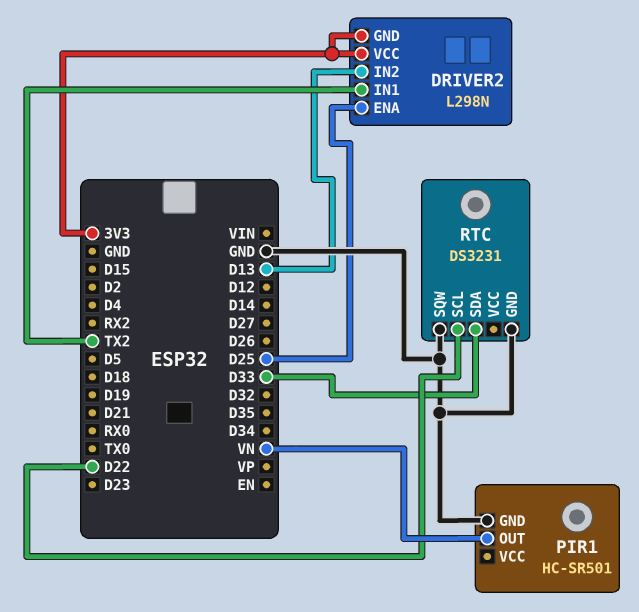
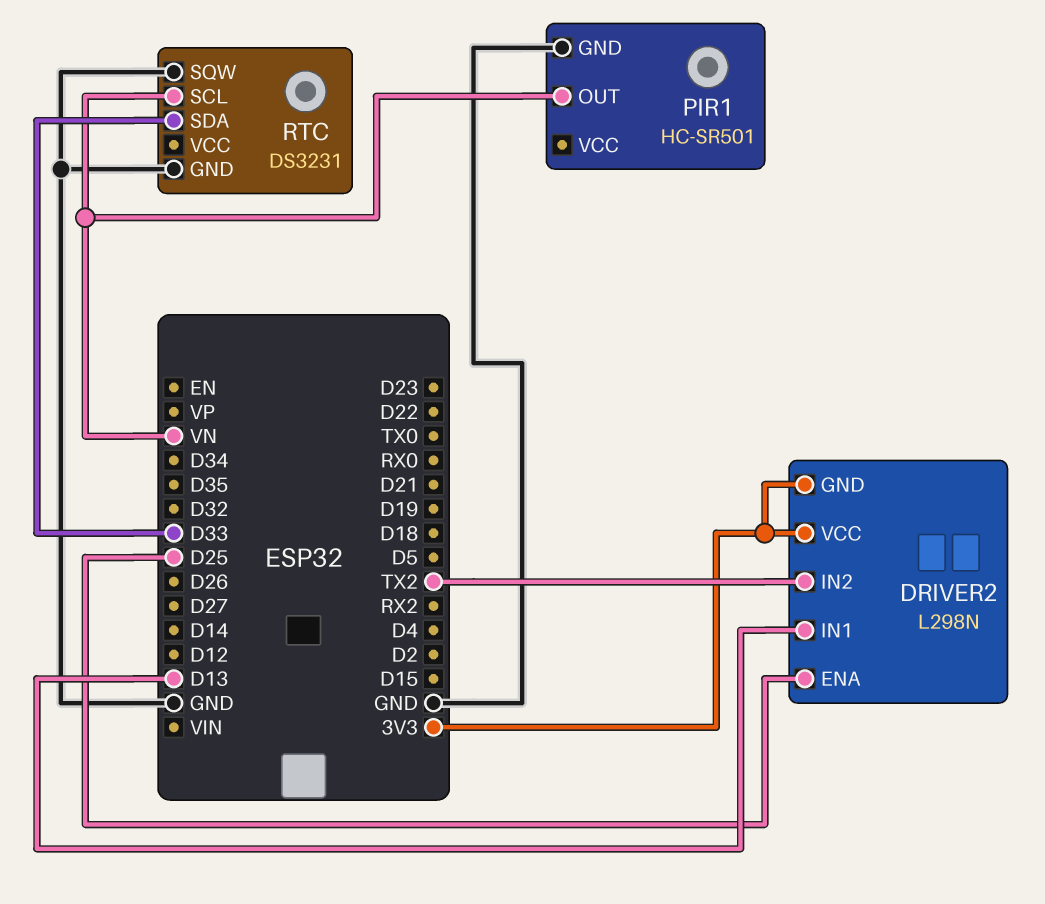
DRIVER2 pin IN1: TX2 -> D13
DRIVER2 pin IN2: D13 -> TX2
RTC pin SCL: D22 -> VN

